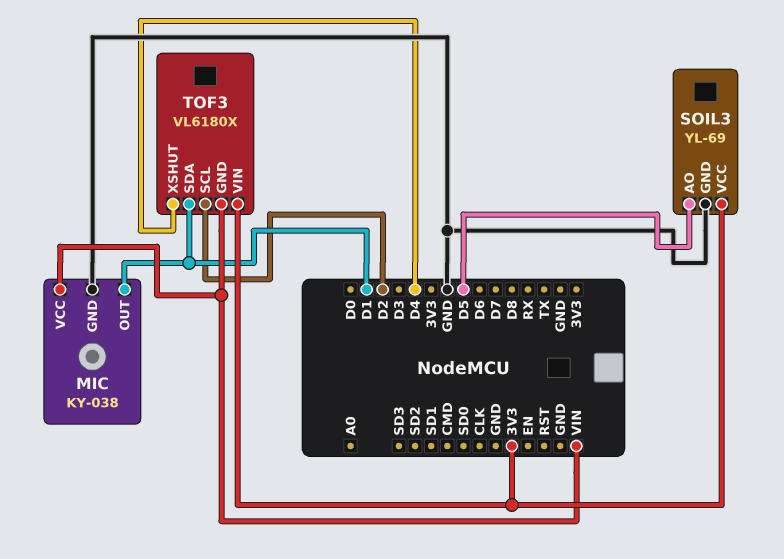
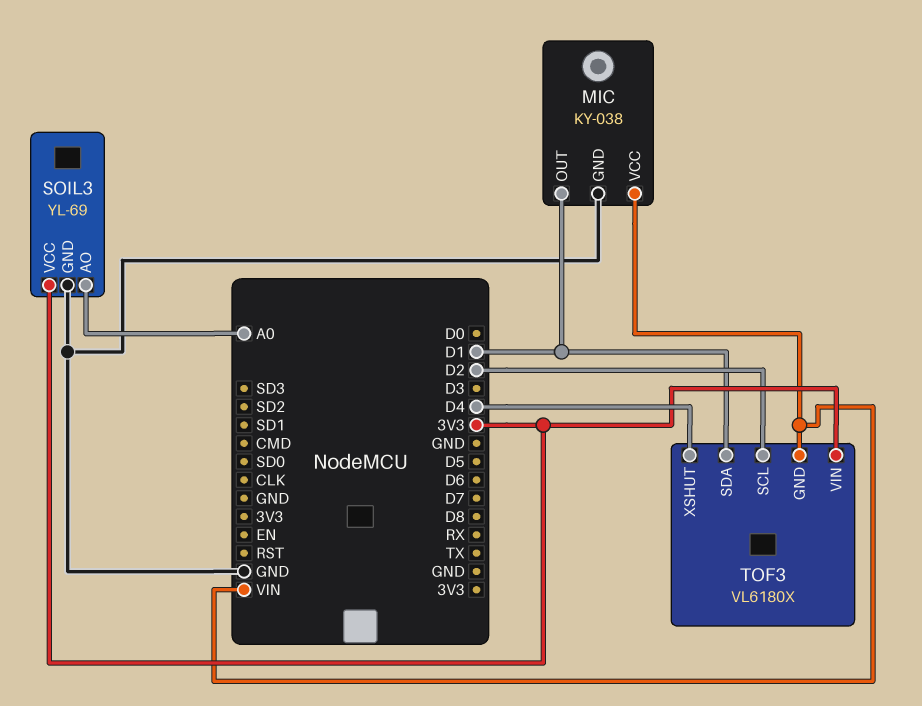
SOIL3 pin AO: D5 -> A0

